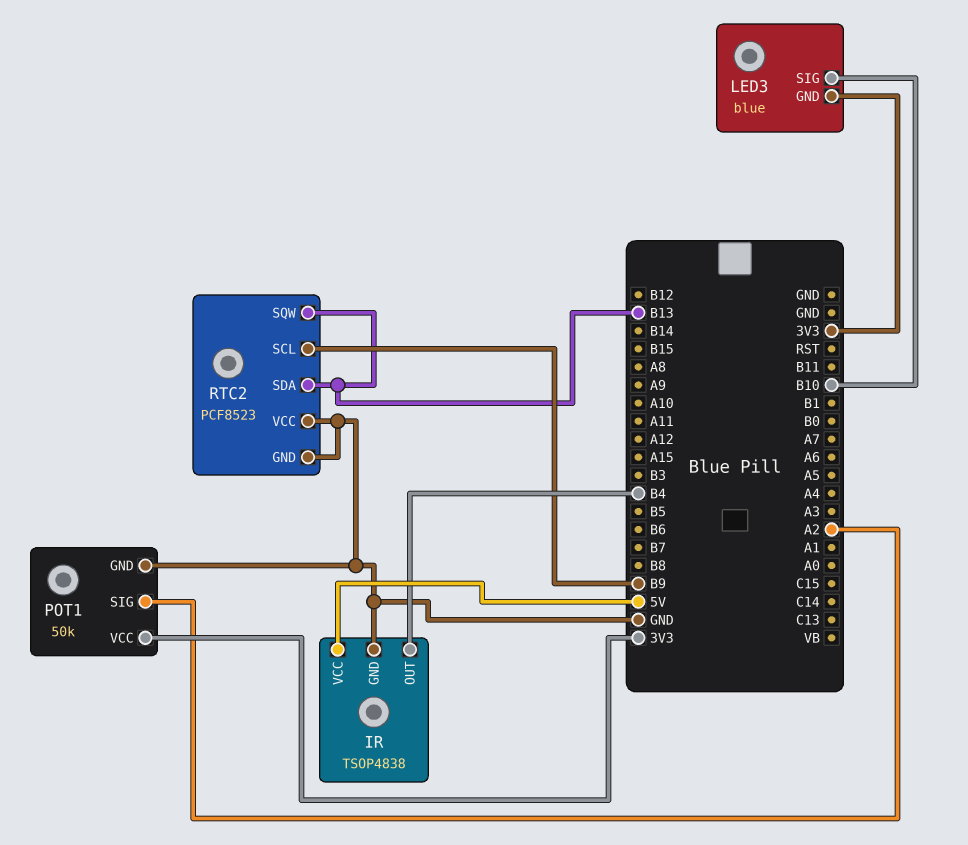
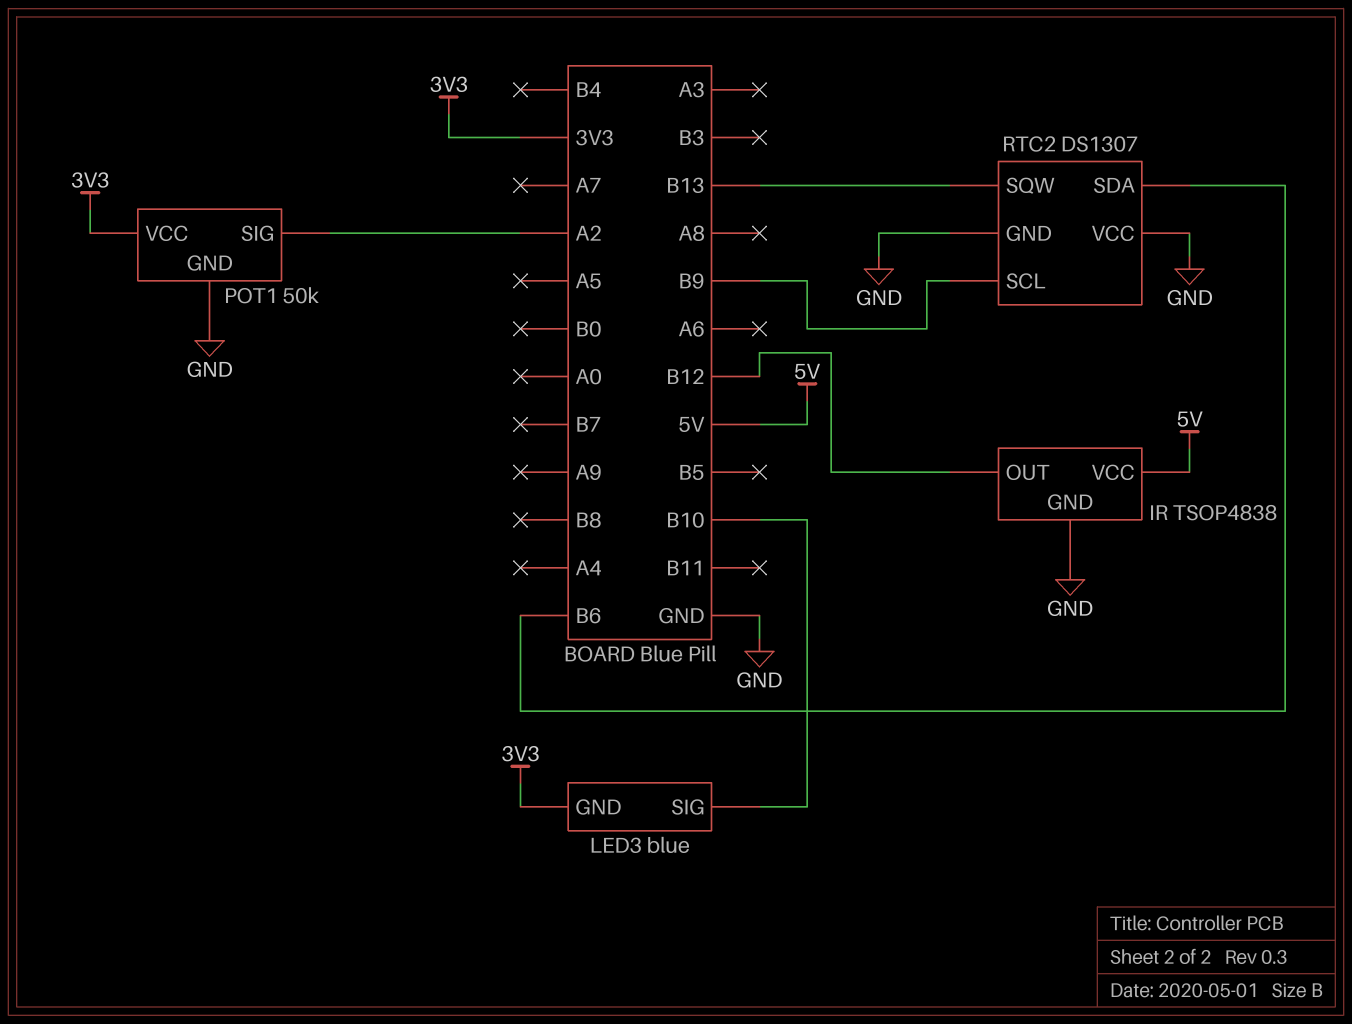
IR pin OUT: B4 -> B12
RTC2: PCF8523 -> DS1307
RTC2 pin SDA: B13 -> B6

